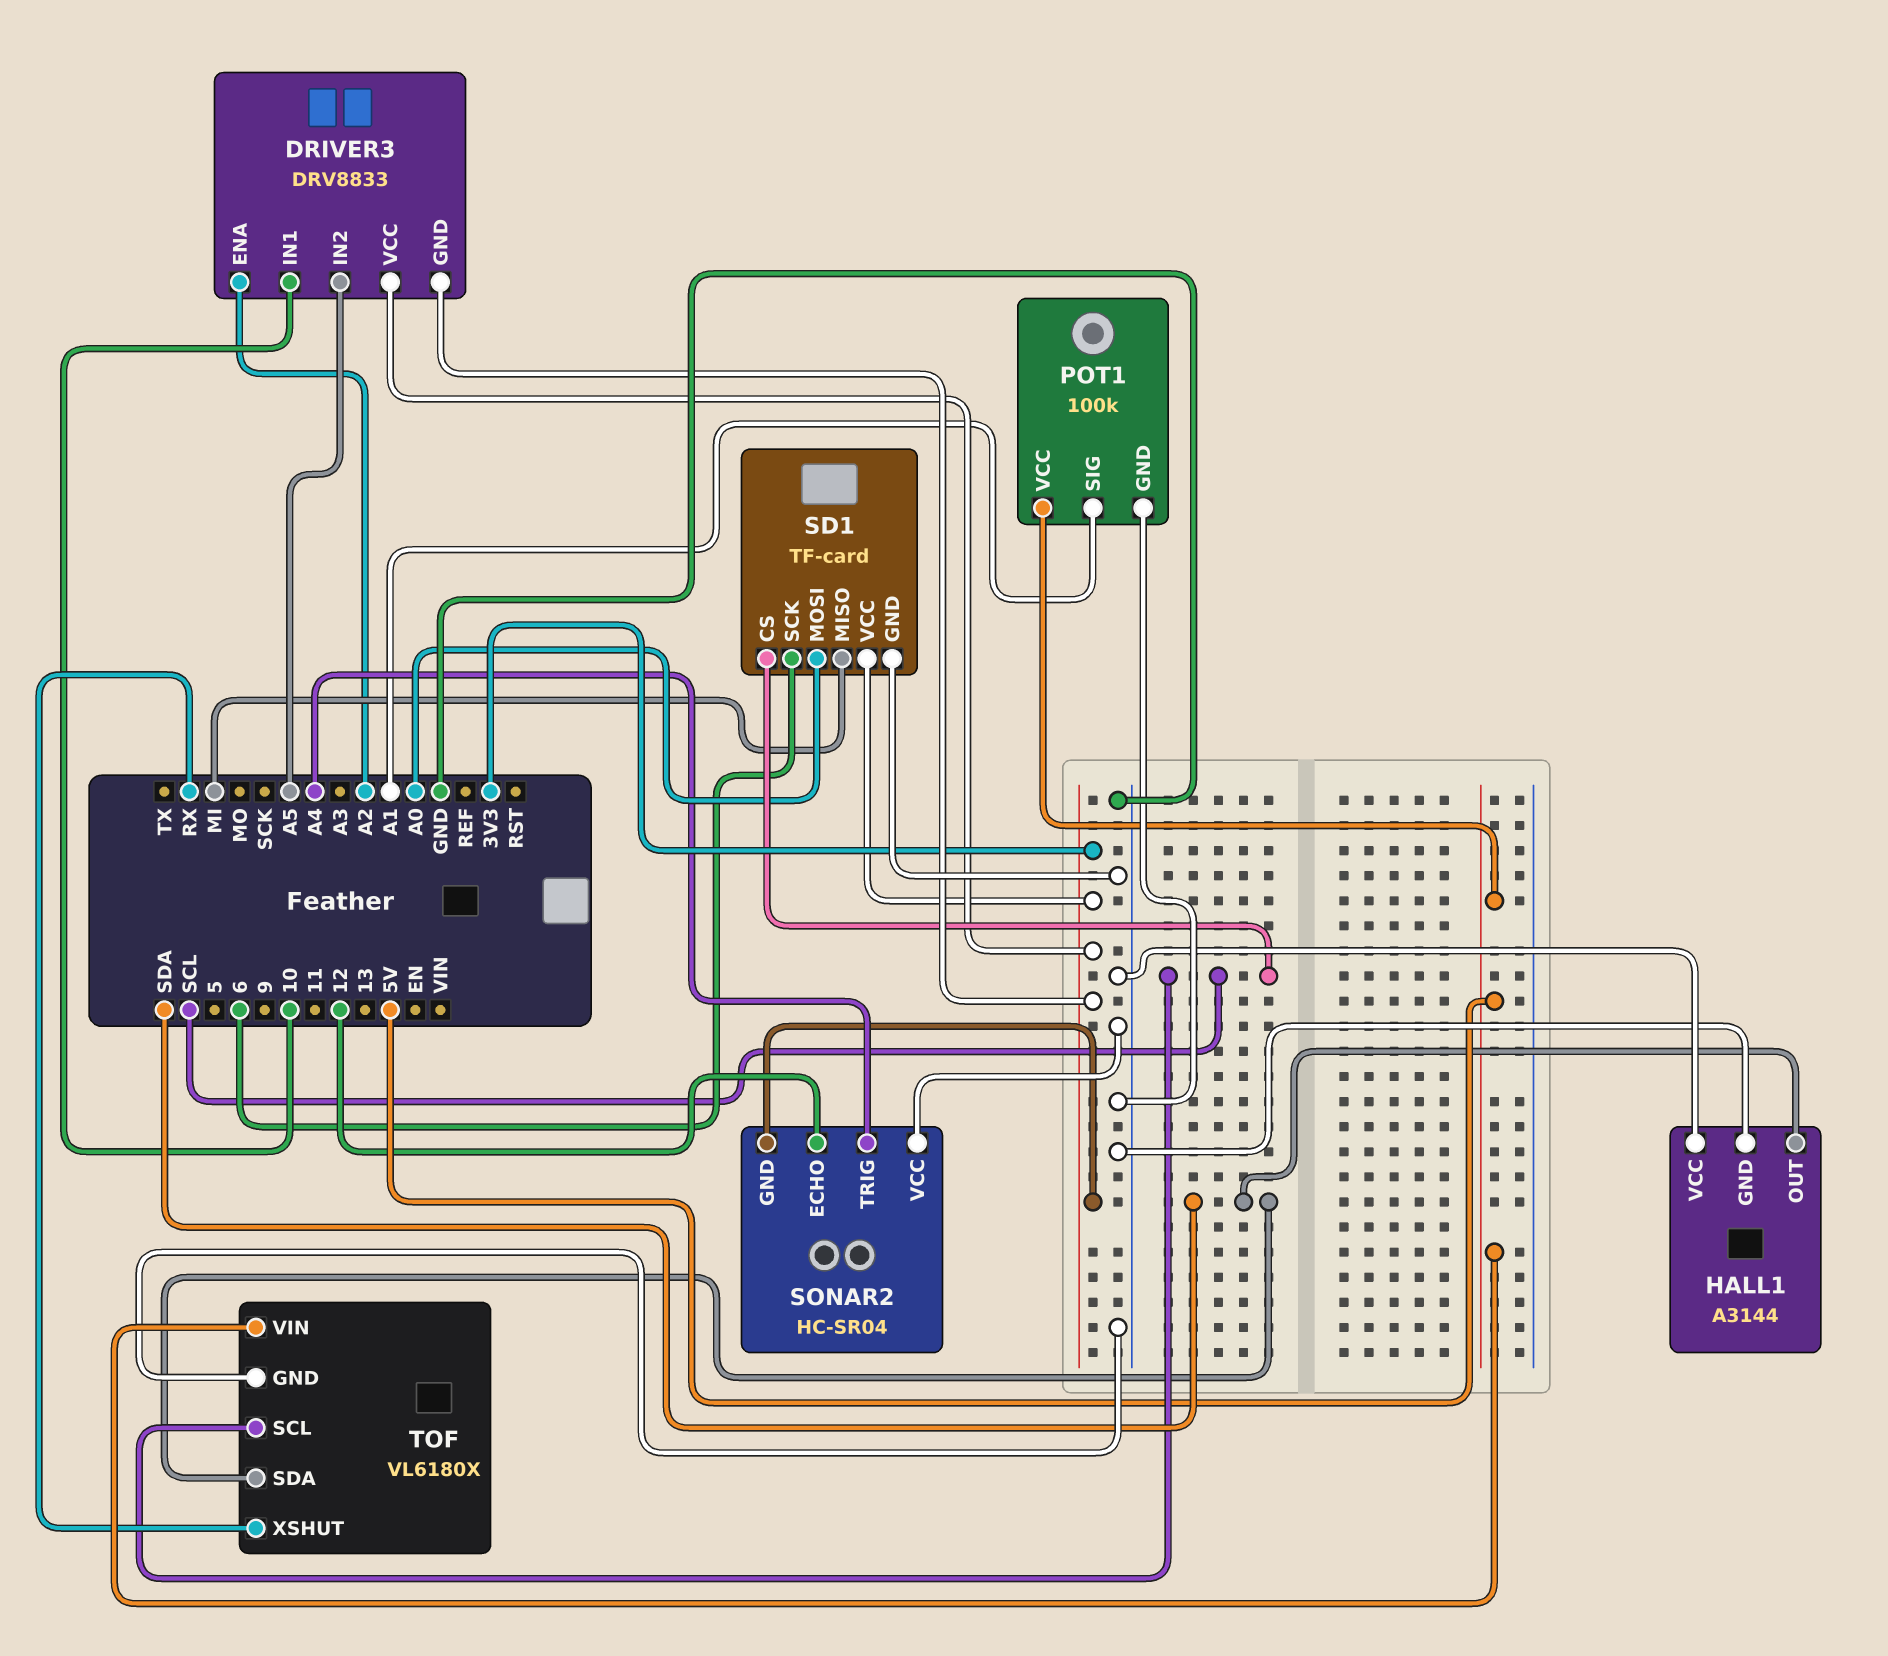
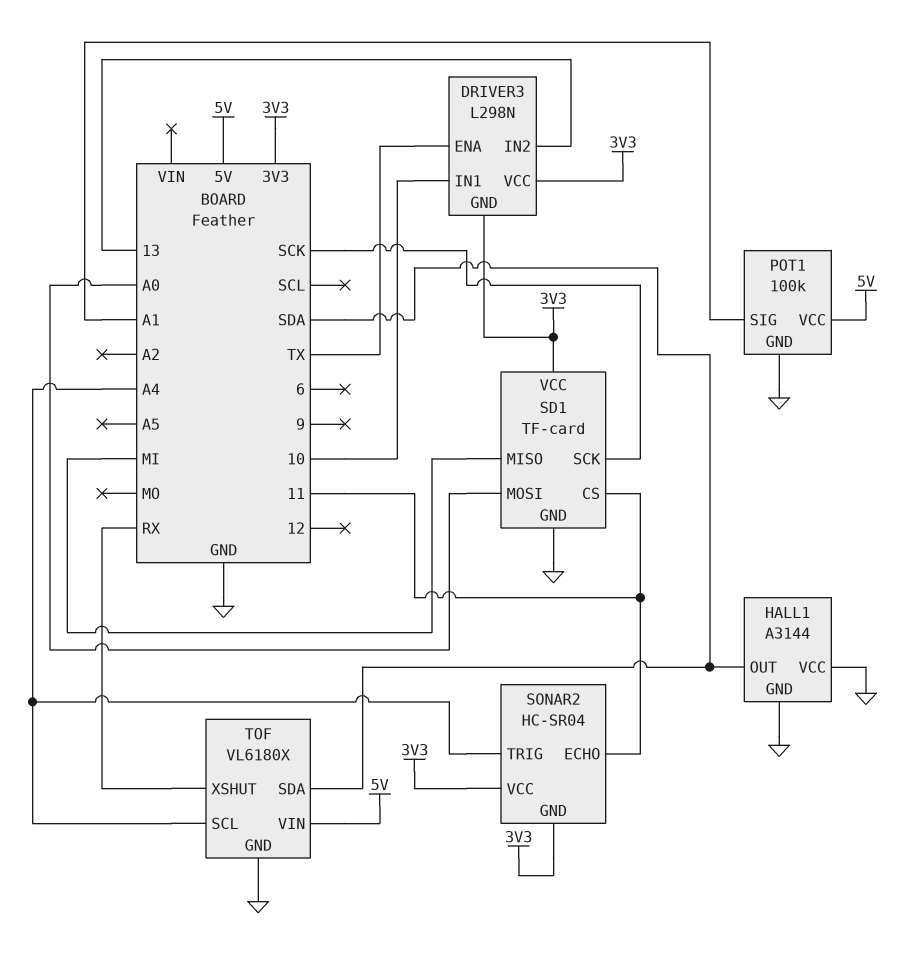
DRIVER3: DRV8833 -> L298N
DRIVER3 pin ENA: A2 -> TX
DRIVER3 pin IN2: A5 -> 13
SD1 pin CS: SCL -> 11
SD1 pin SCK: 6 -> SCK
SONAR2 pin ECHO: 12 -> 11
SONAR2 pin VCC: GND -> 3V3
TOF pin SCL: SCL -> A4

